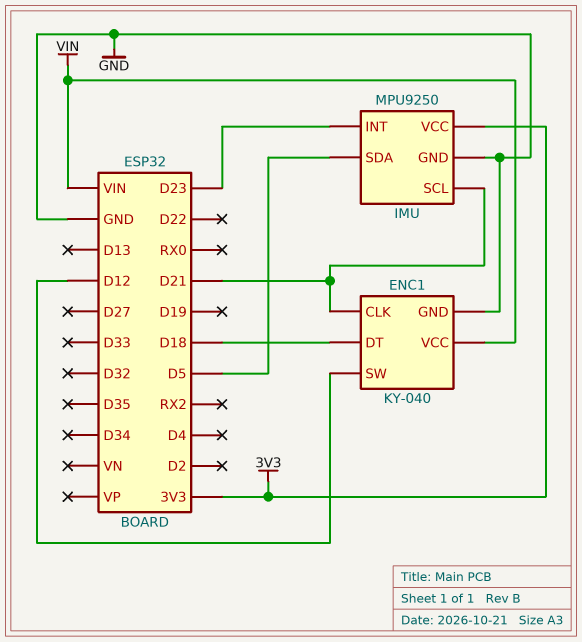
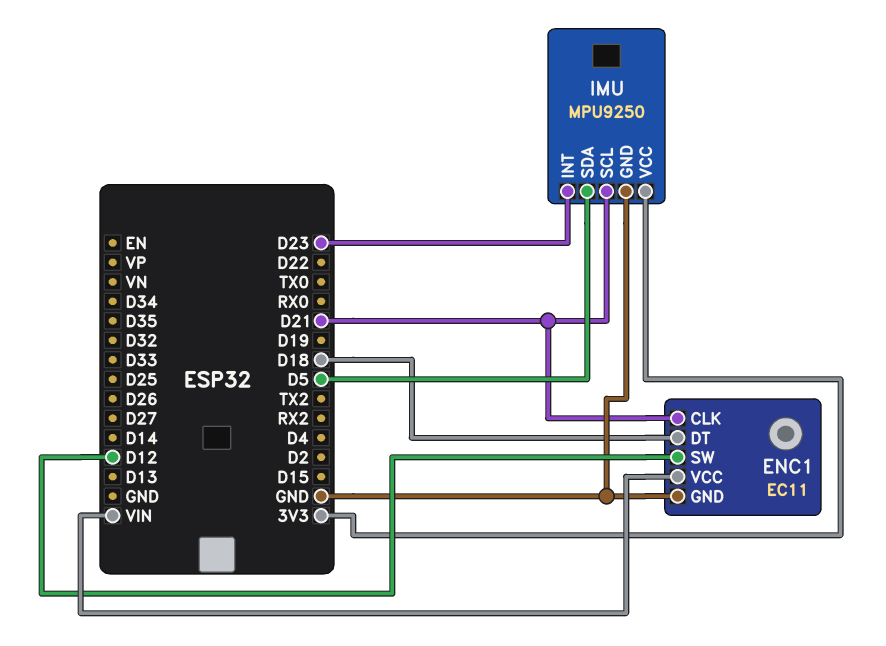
ENC1: KY-040 -> EC11

